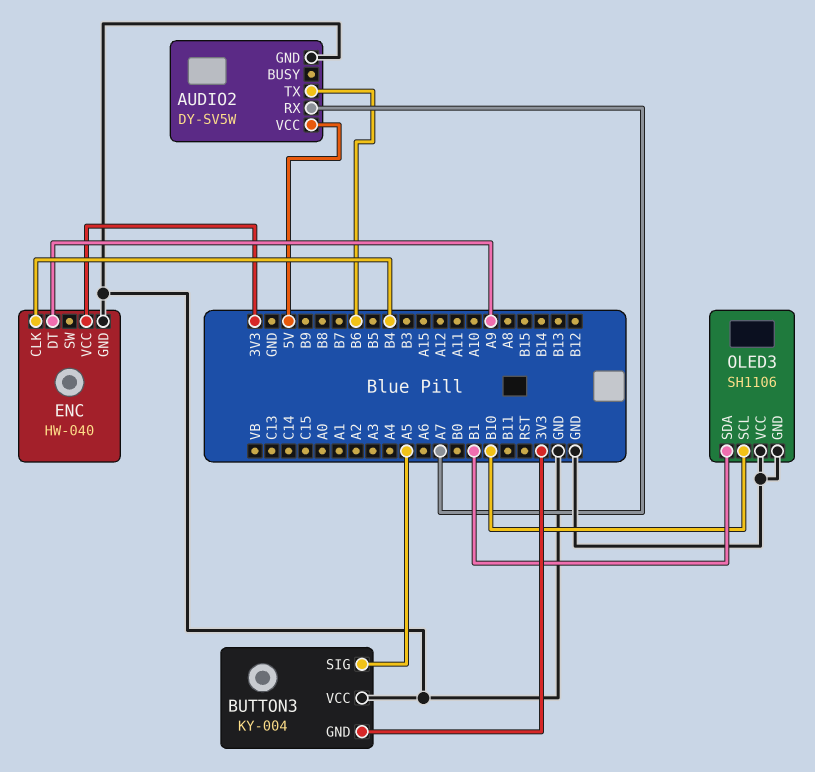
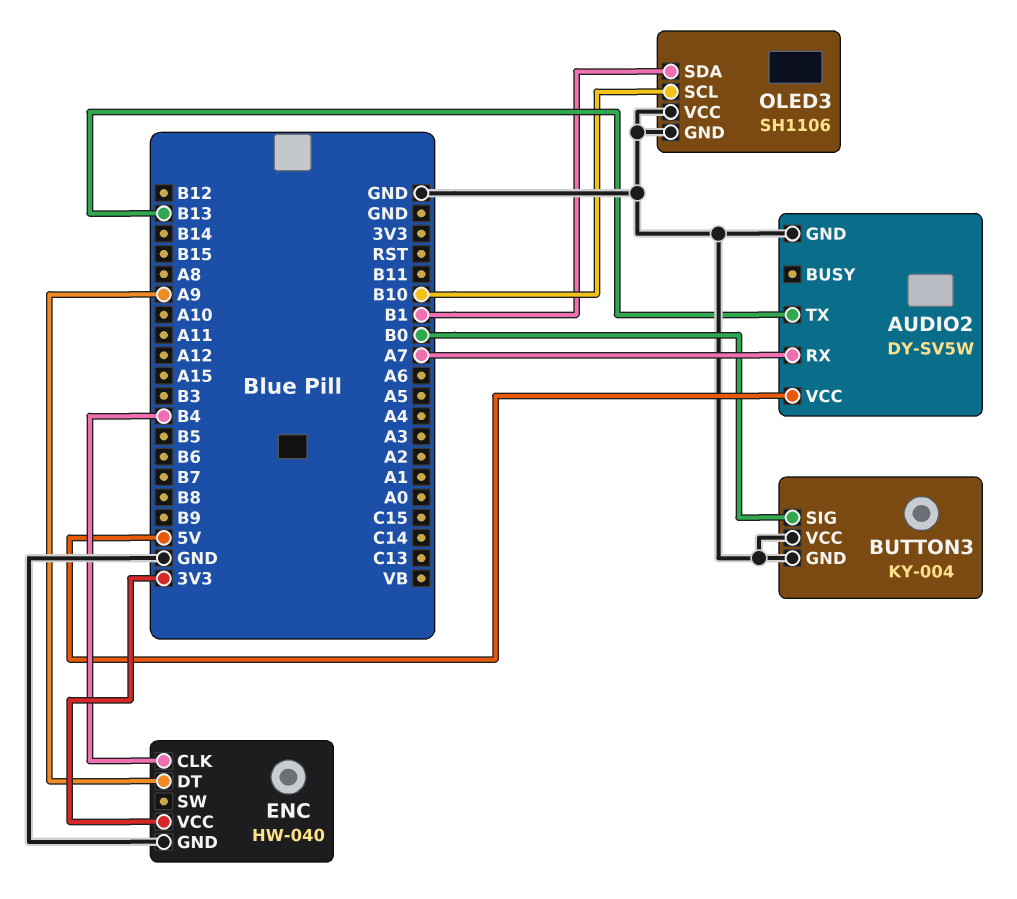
AUDIO2 pin TX: B6 -> B13
BUTTON3 pin GND: 3V3 -> GND
BUTTON3 pin SIG: A5 -> B0

